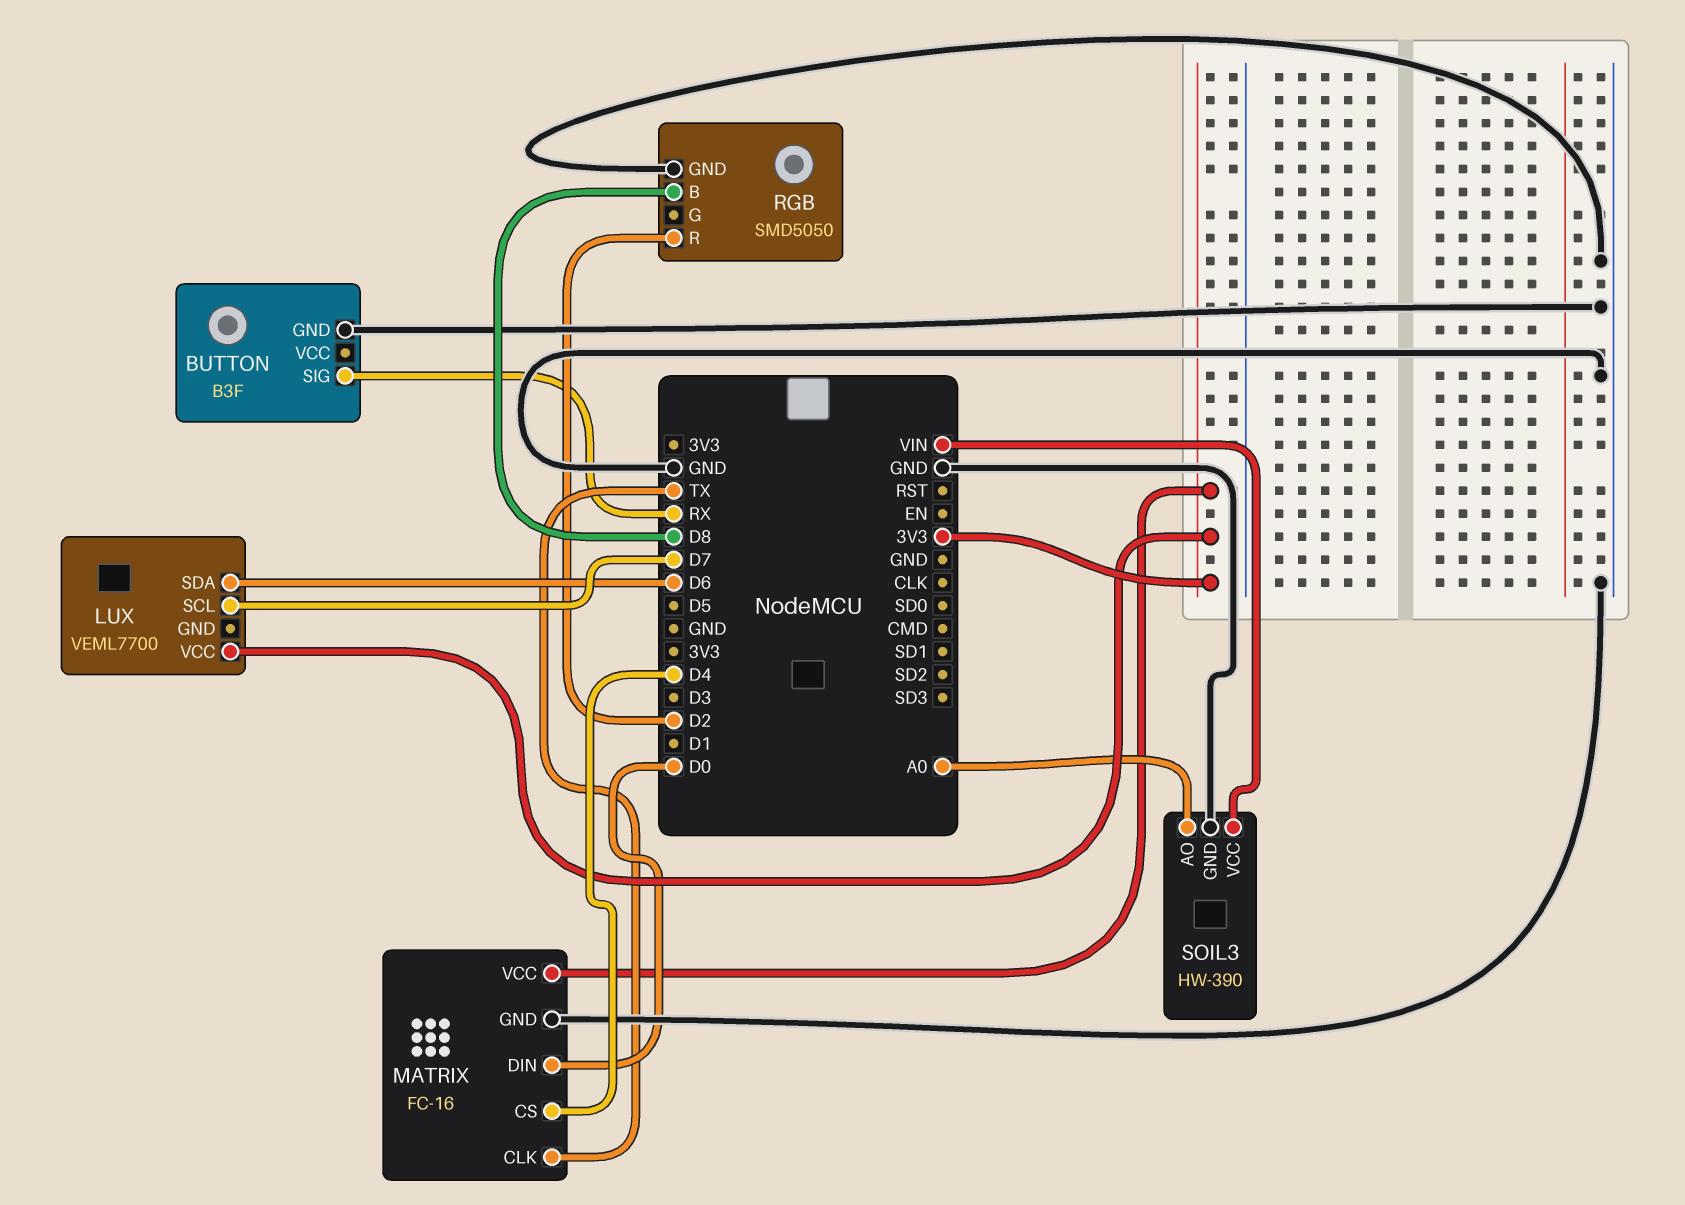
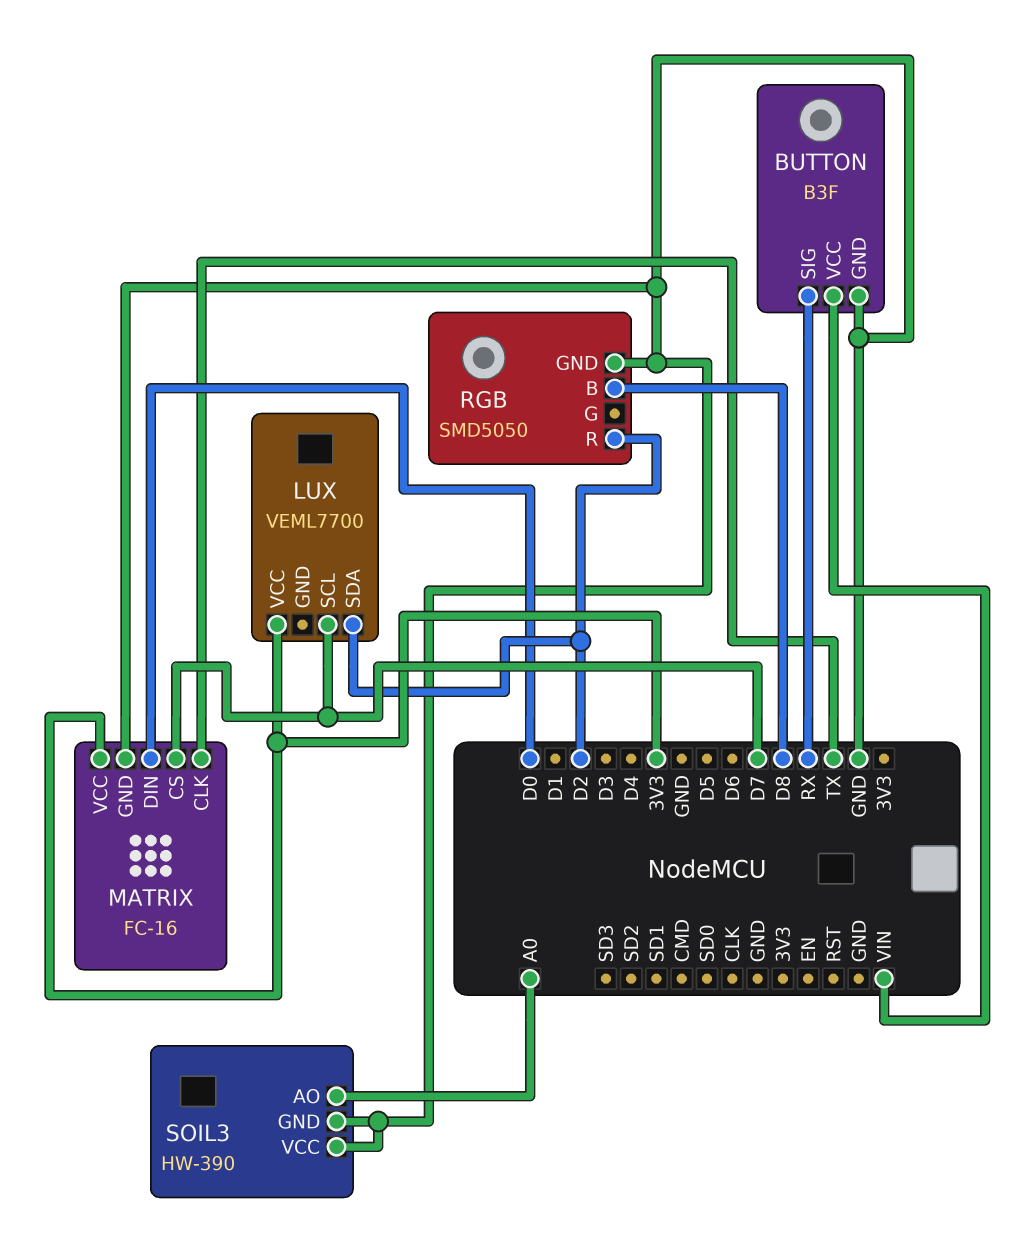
BUTTON pin VCC: none -> VIN
LUX pin SDA: D6 -> D2
MATRIX pin CS: D4 -> D7
SOIL3 pin VCC: VIN -> GND

